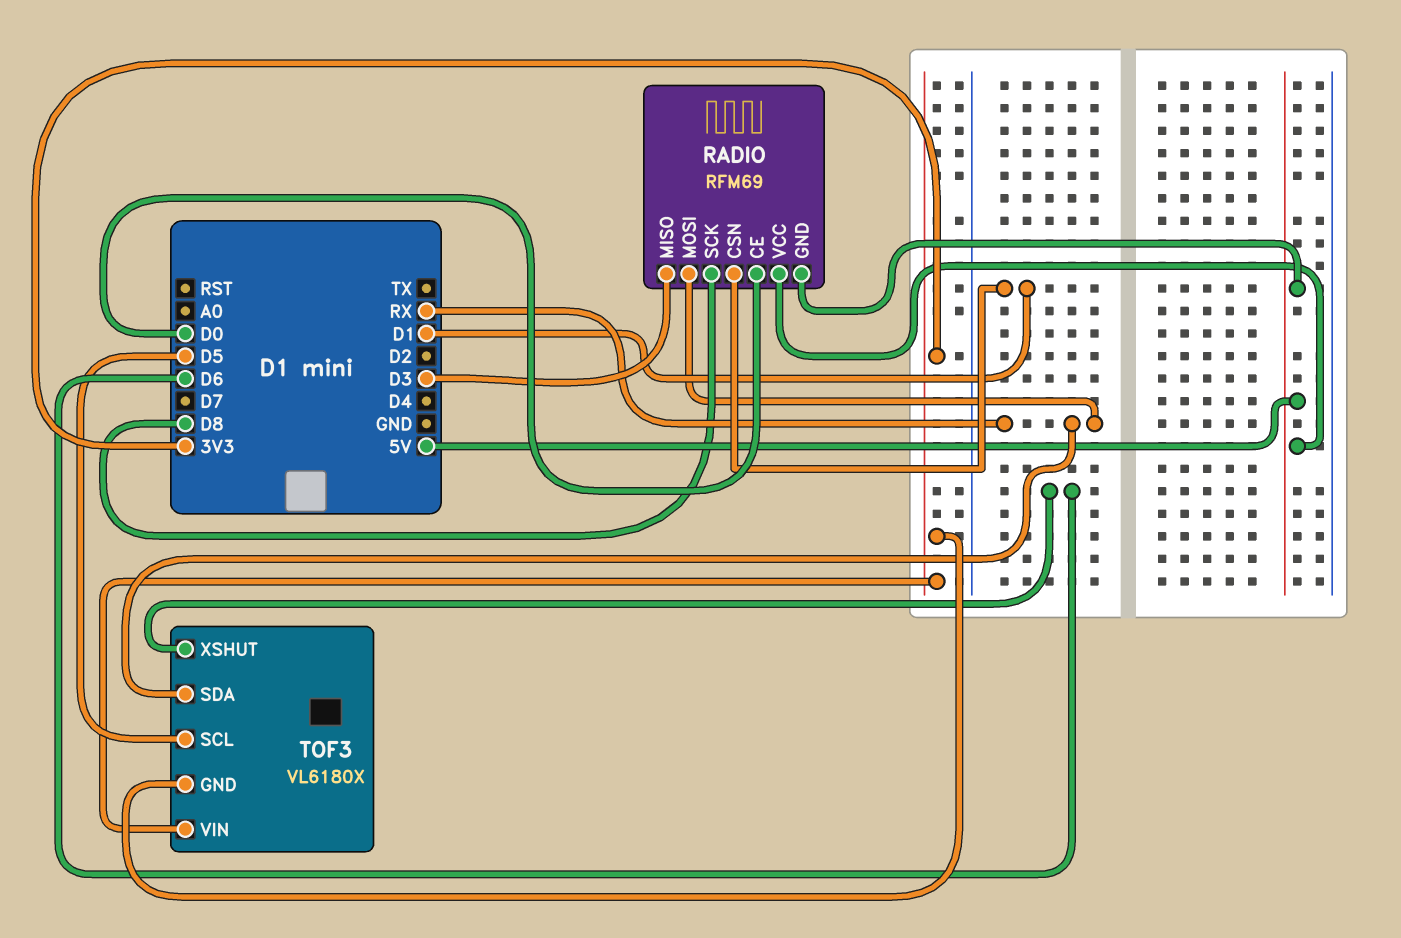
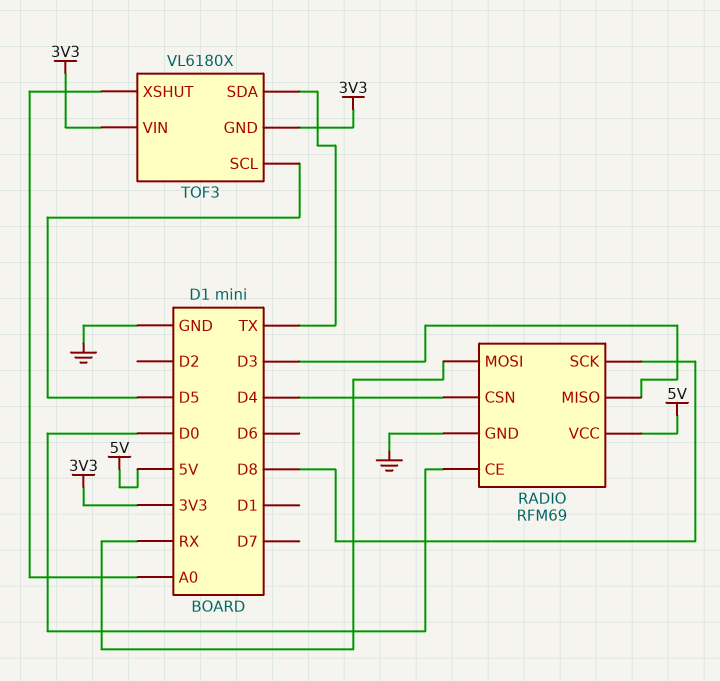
RADIO pin CSN: D1 -> D4
RADIO pin GND: 5V -> GND
TOF3 pin SDA: RX -> TX
TOF3 pin XSHUT: D6 -> A0

